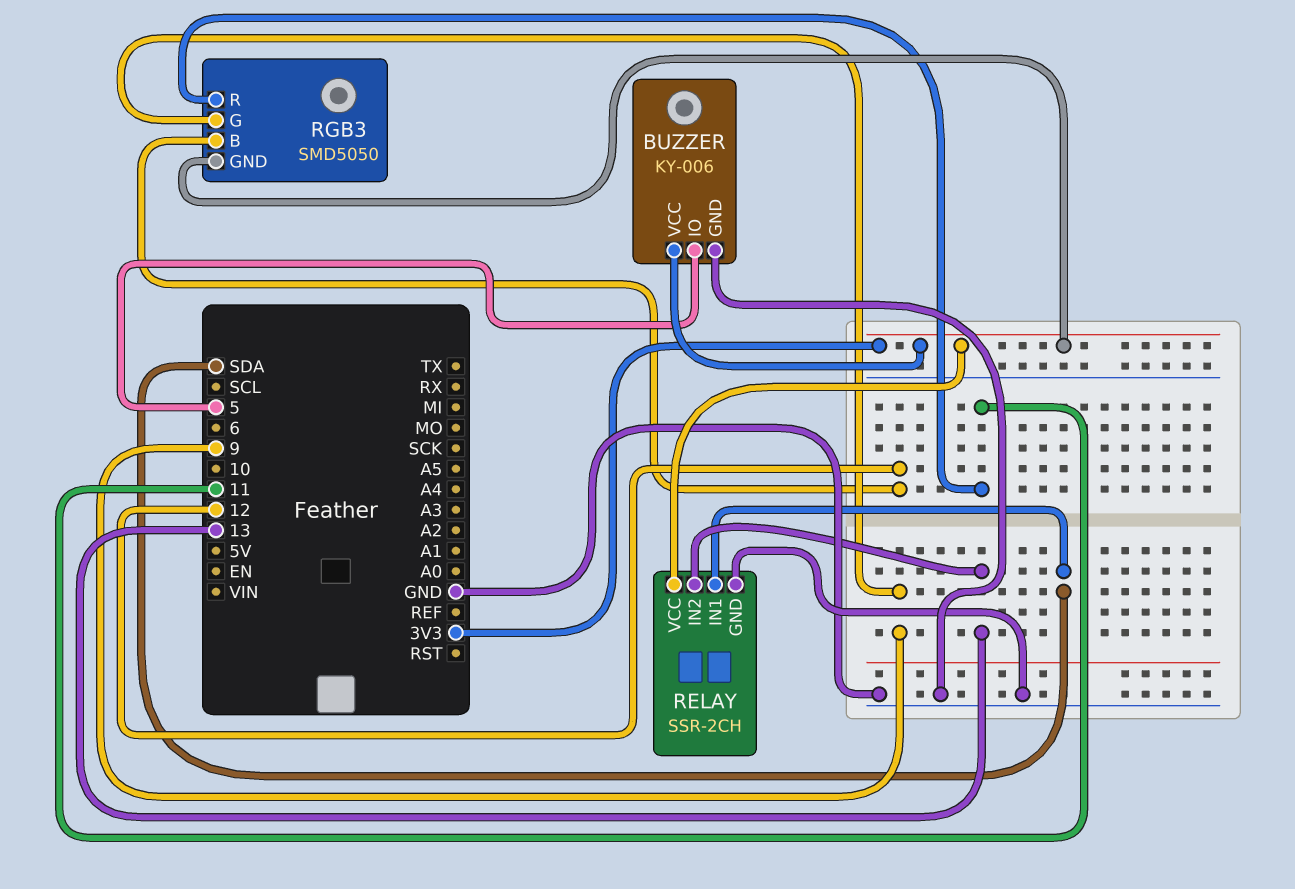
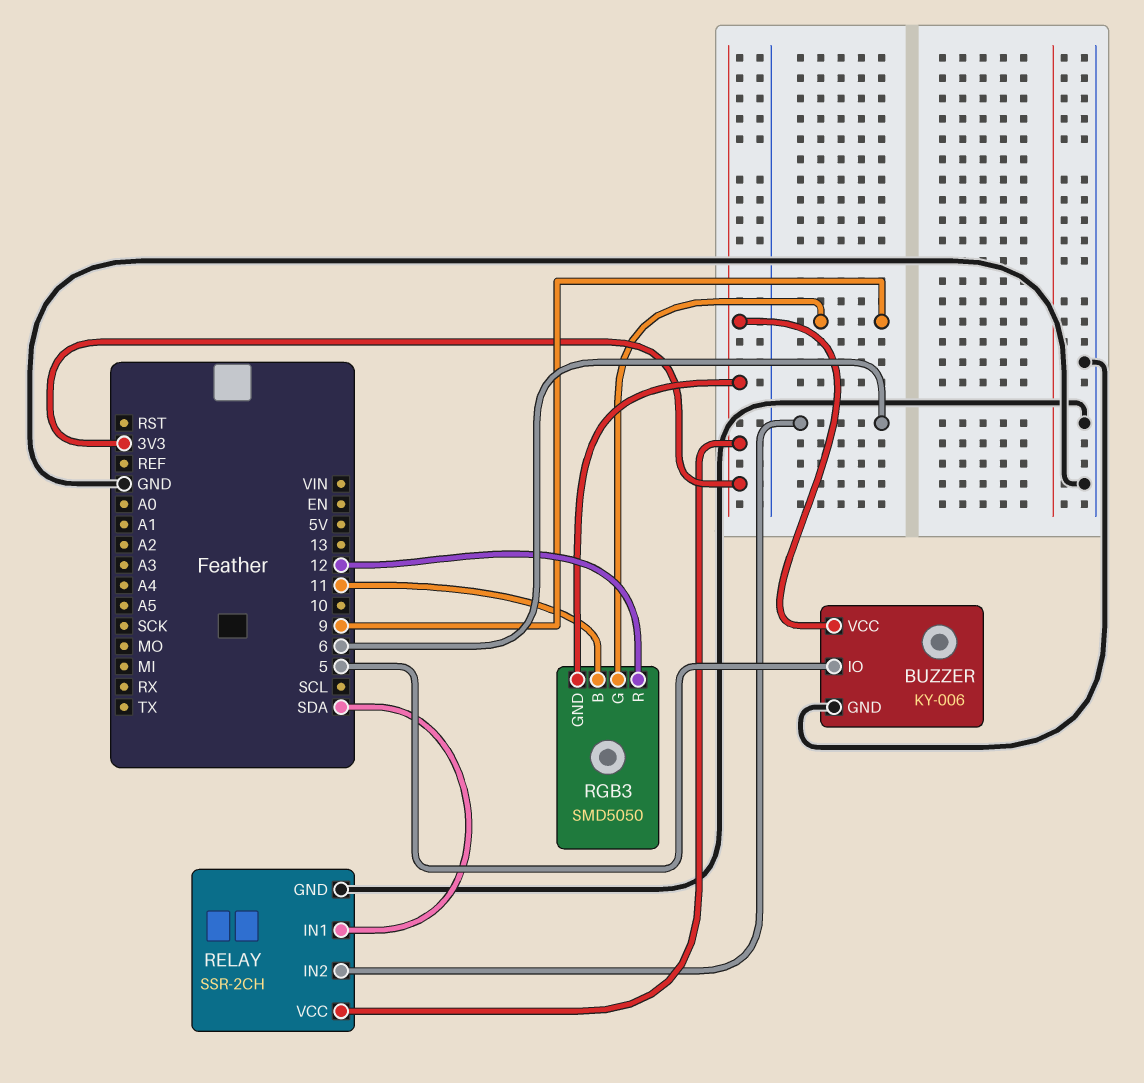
RELAY pin IN2: 13 -> 6
RGB3 pin B: 12 -> 11
RGB3 pin R: 11 -> 12

